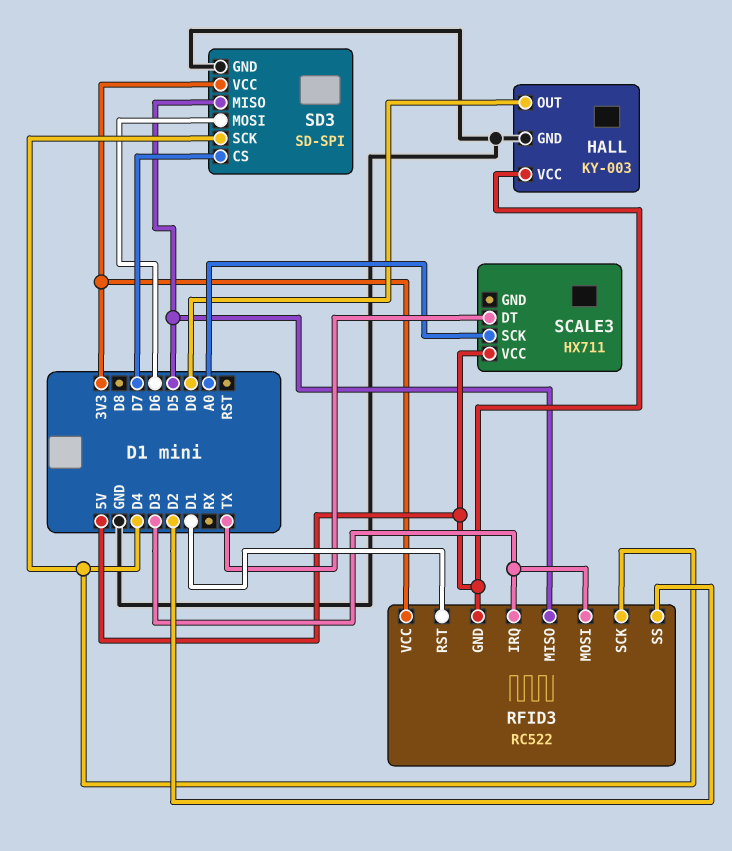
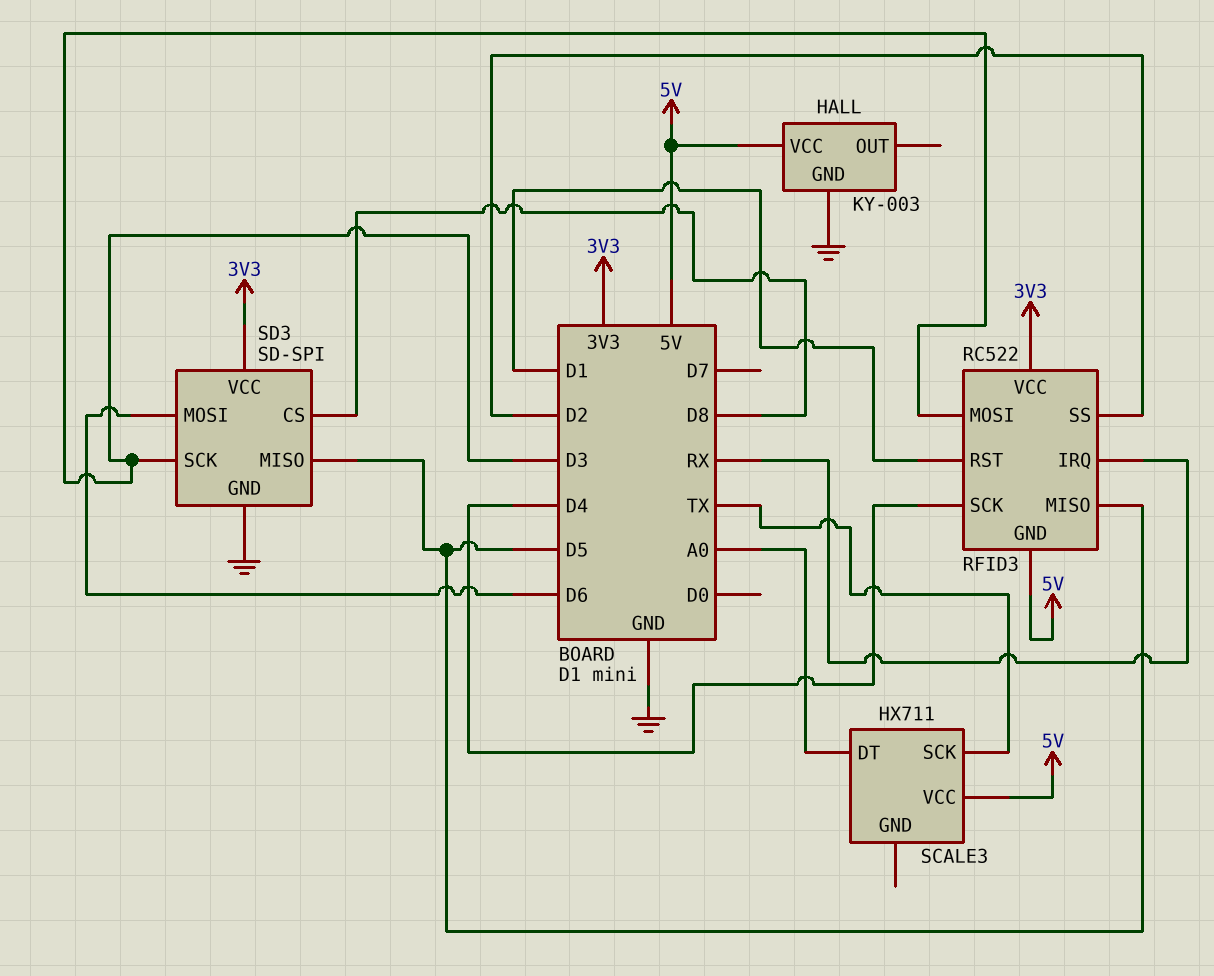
HALL pin OUT: D0 -> none
RFID3 pin IRQ: D3 -> RX
SCALE3 pin DT: TX -> A0
SCALE3 pin SCK: A0 -> TX
SD3 pin CS: D7 -> D8
SD3 pin SCK: D4 -> D3

